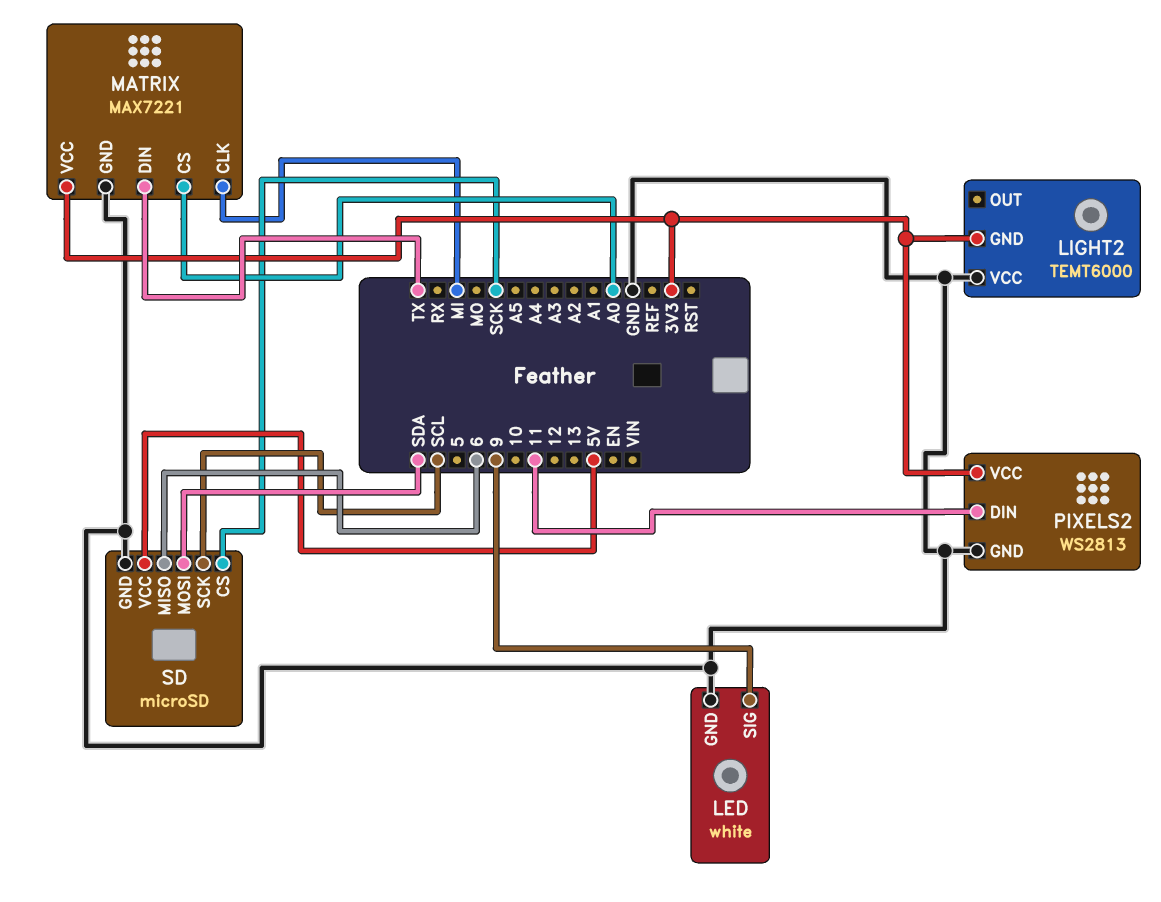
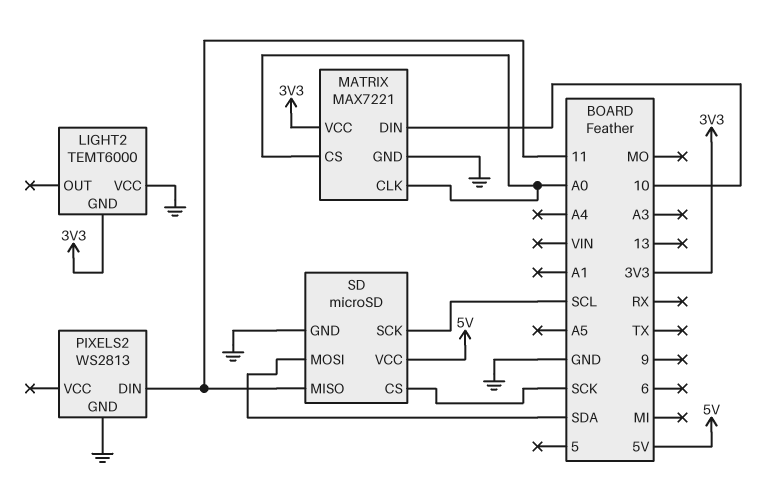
LED: white -> none
LED pin GND: GND -> none
LED pin SIG: 9 -> none
MATRIX pin CLK: MI -> A0
MATRIX pin DIN: TX -> 10
PIXELS2 pin VCC: 3V3 -> none
SD pin MISO: 6 -> 11

